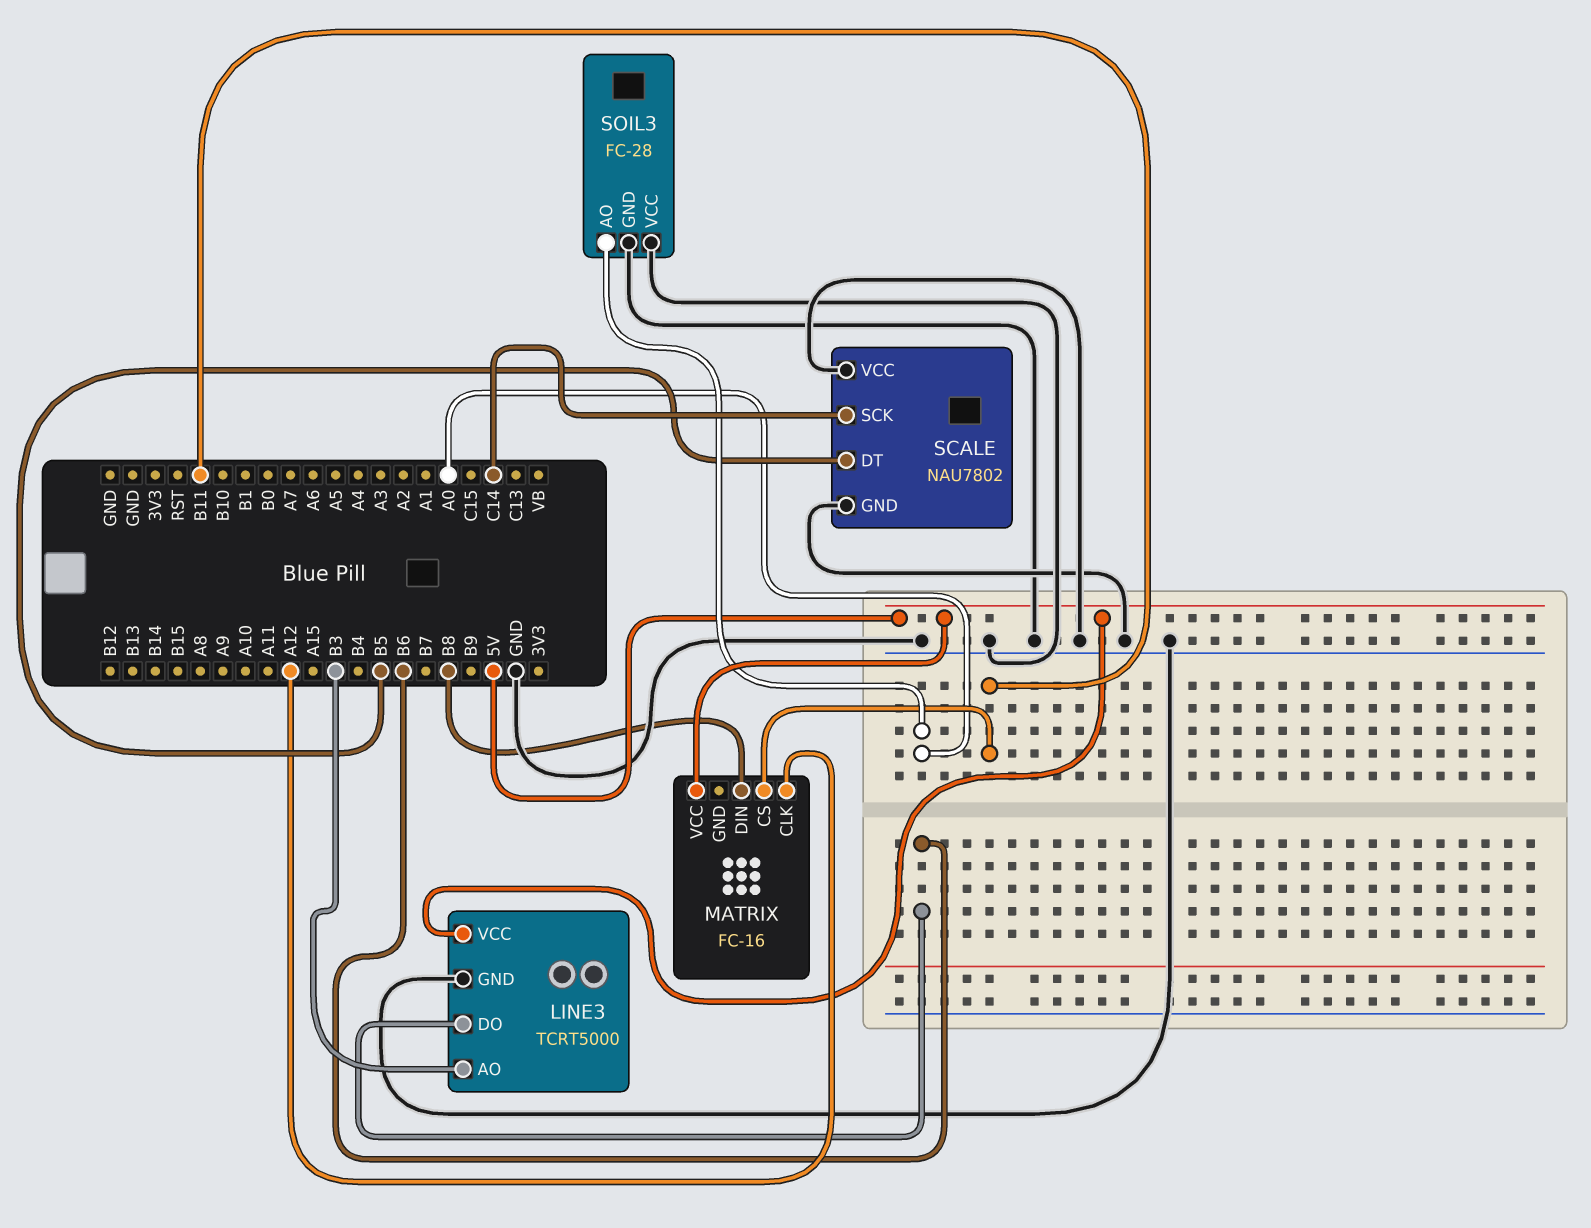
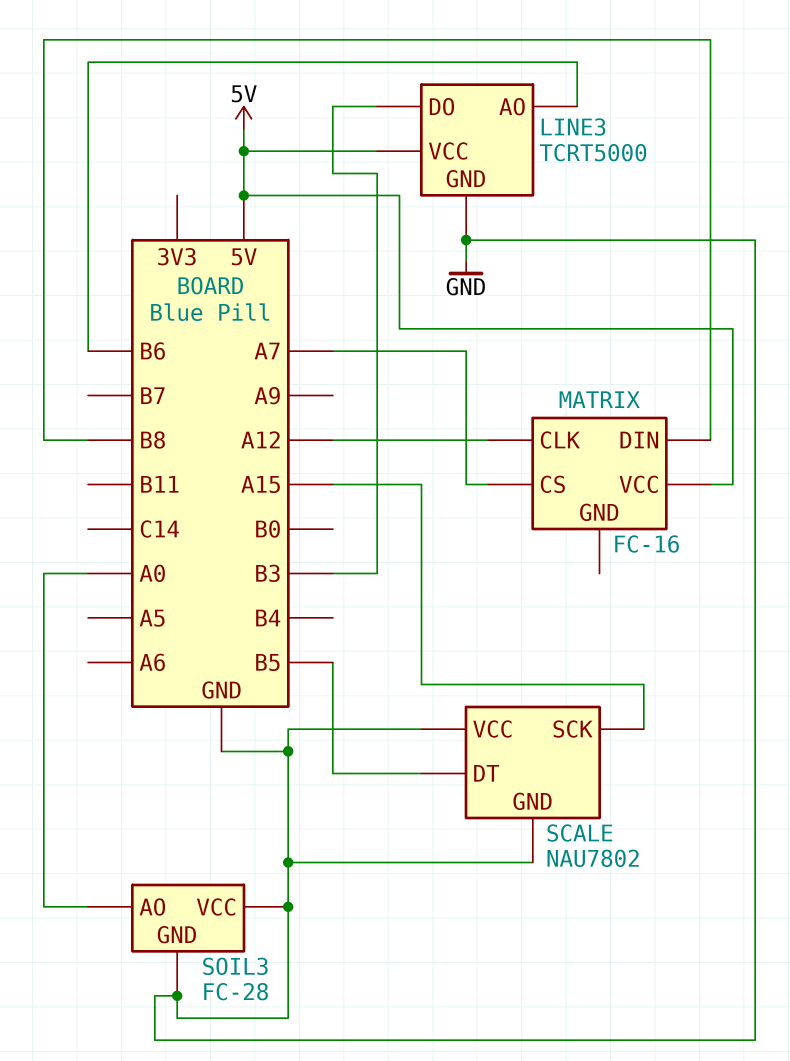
LINE3 pin AO: B3 -> B6
LINE3 pin DO: B6 -> B3
MATRIX pin CS: B11 -> A7
SCALE pin SCK: C14 -> A15

